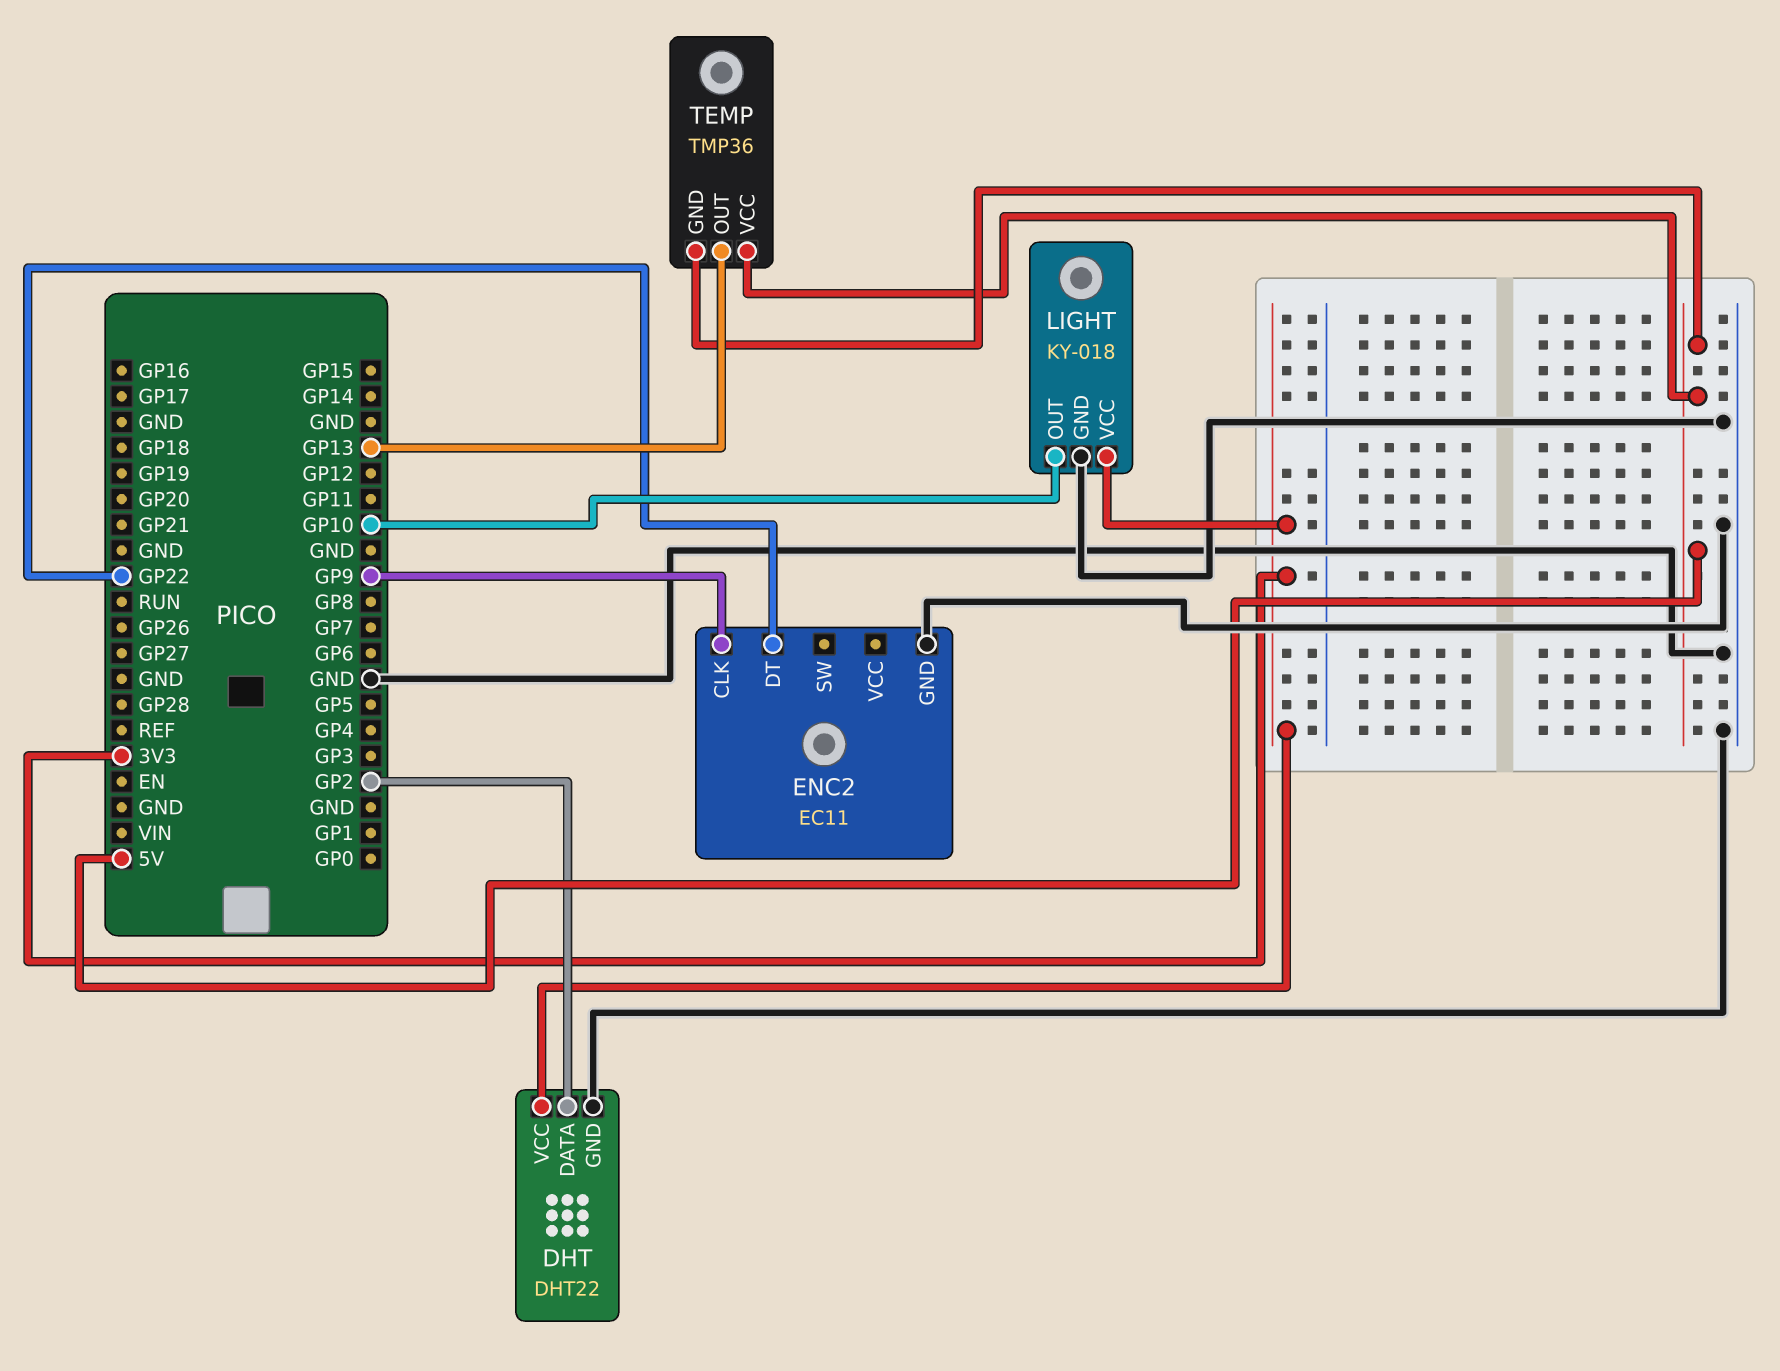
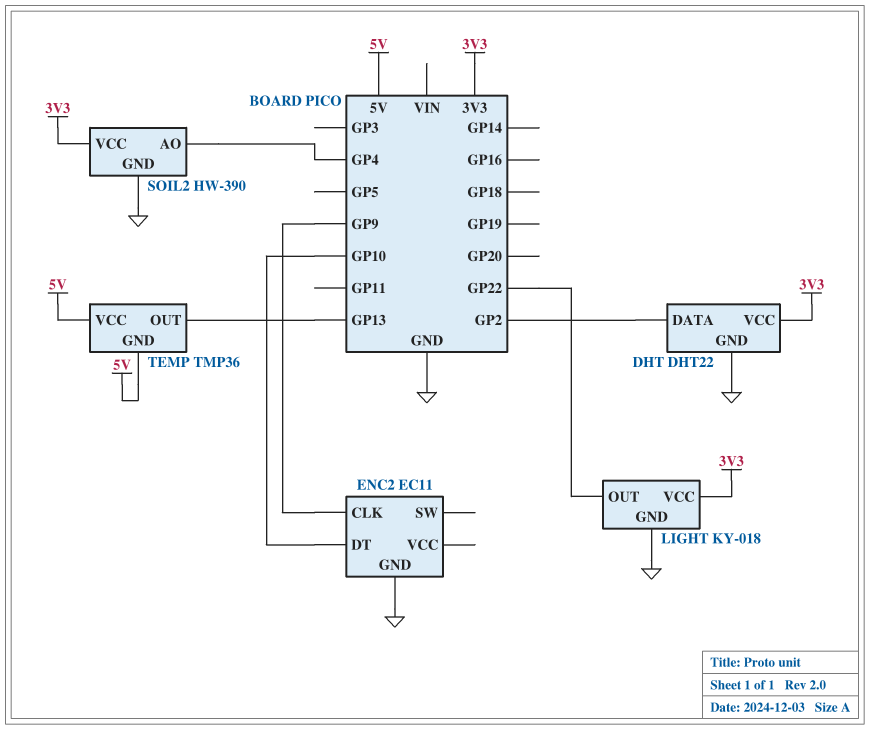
ENC2 pin DT: GP22 -> GP10
LIGHT pin OUT: GP10 -> GP22
SOIL2: none -> HW-390
SOIL2 pin AO: none -> GP4
SOIL2 pin GND: none -> GND
SOIL2 pin VCC: none -> 3V3

